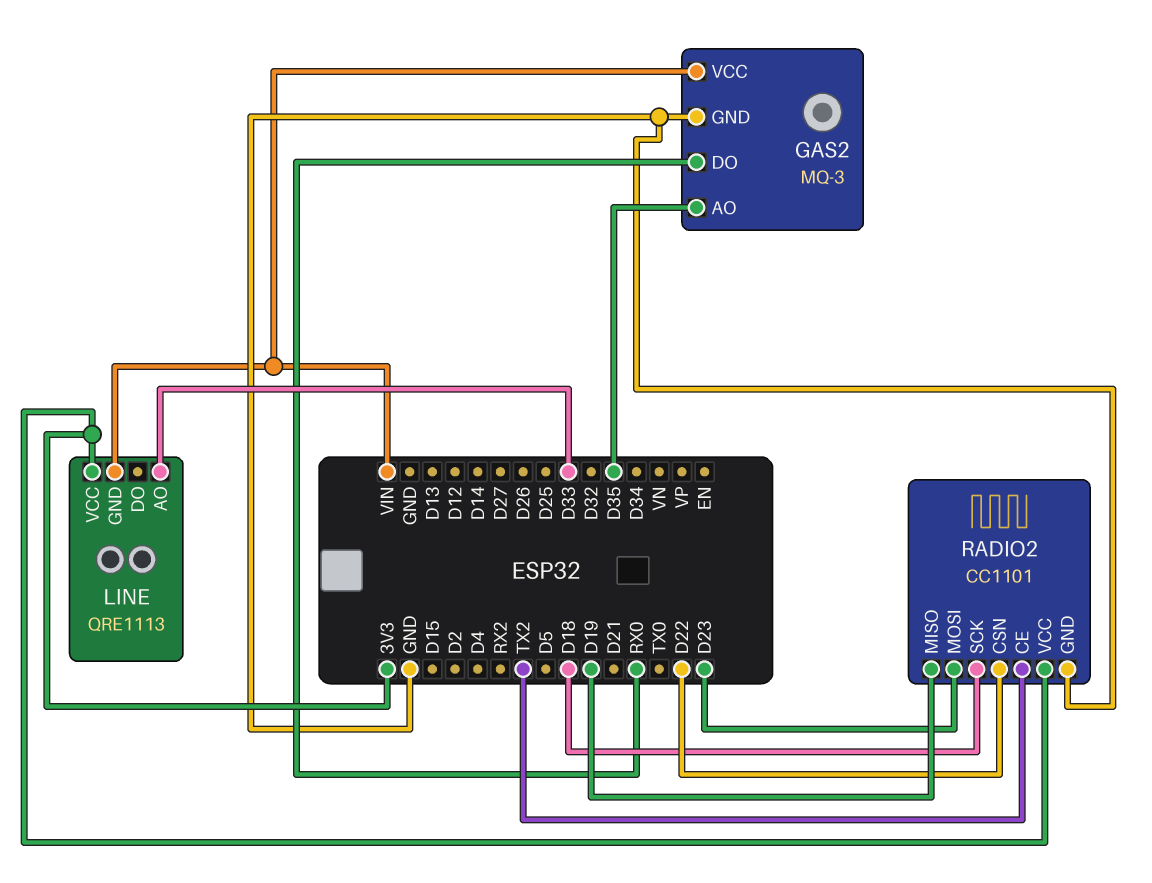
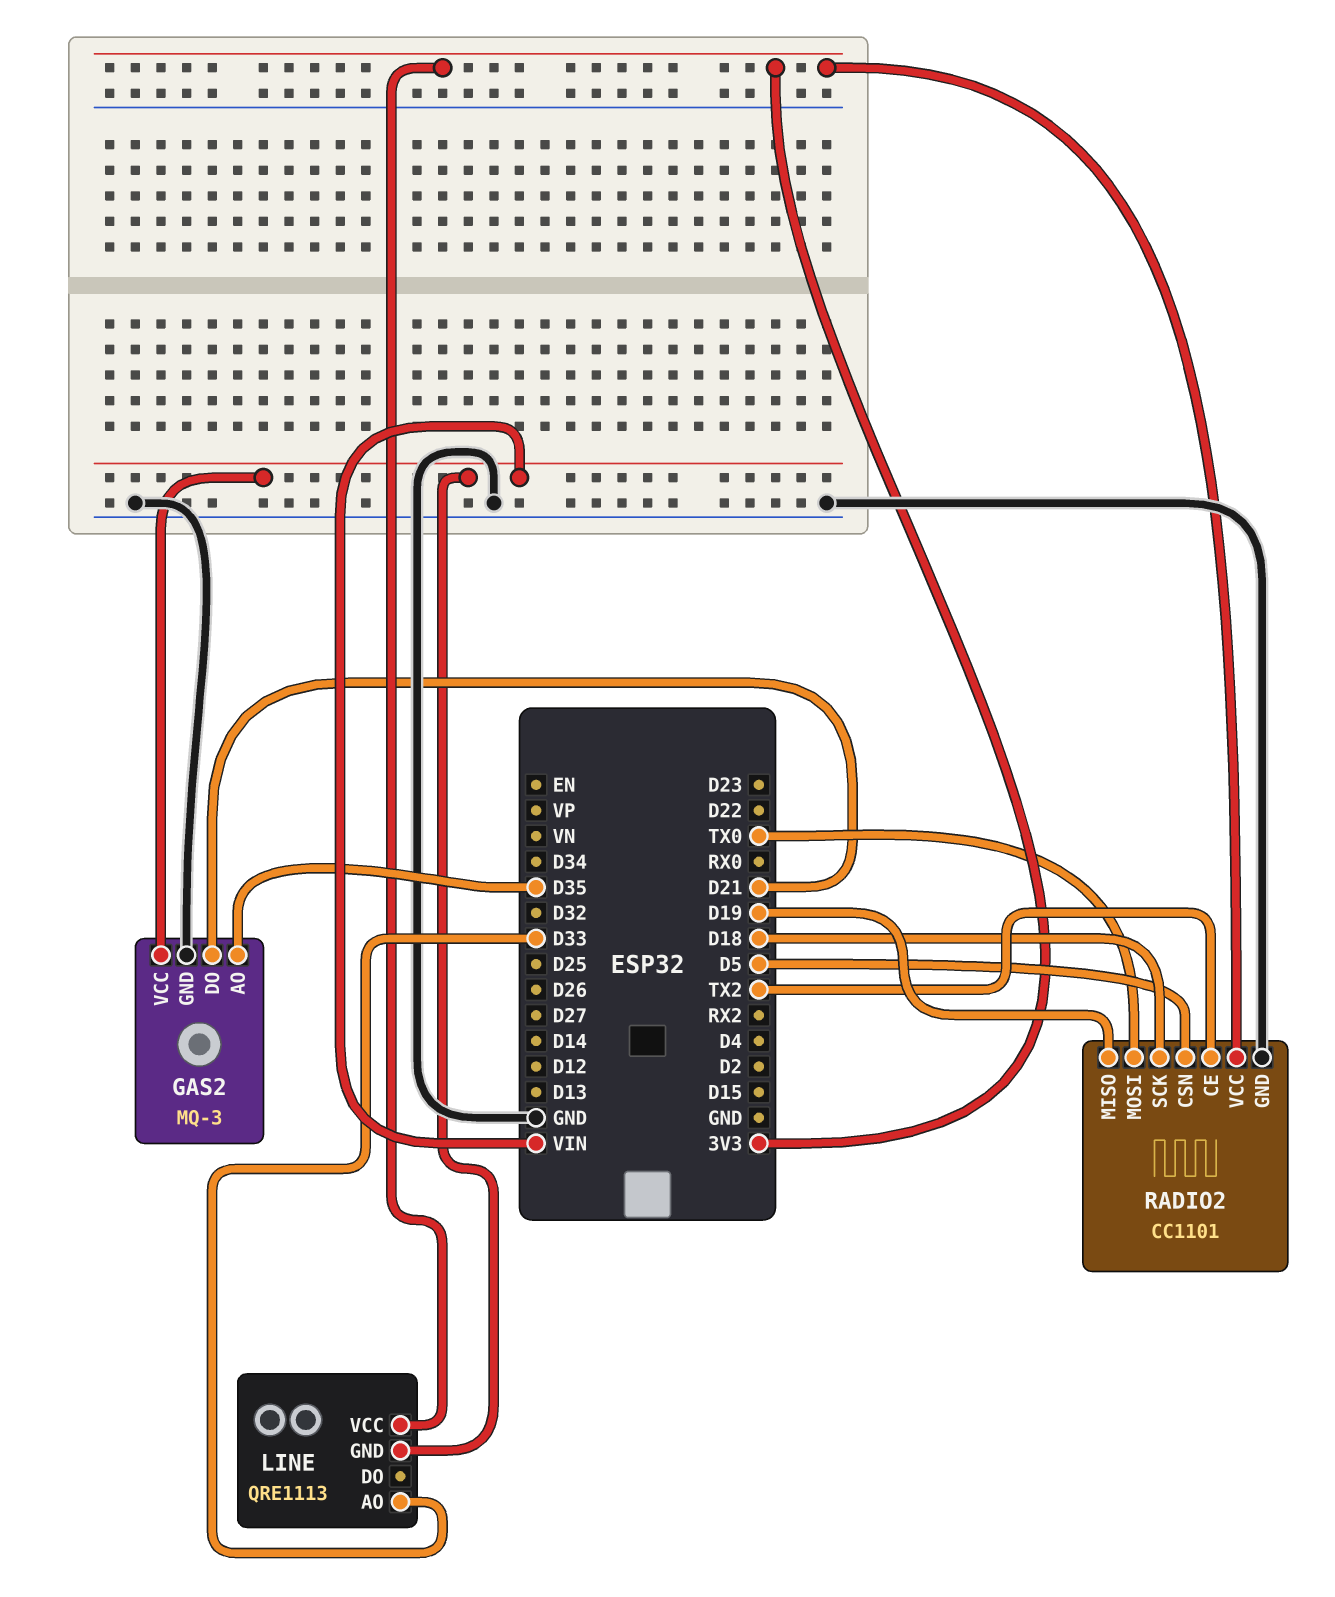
GAS2 pin DO: RX0 -> D21
RADIO2 pin CSN: D22 -> D5
RADIO2 pin MOSI: D23 -> TX0

